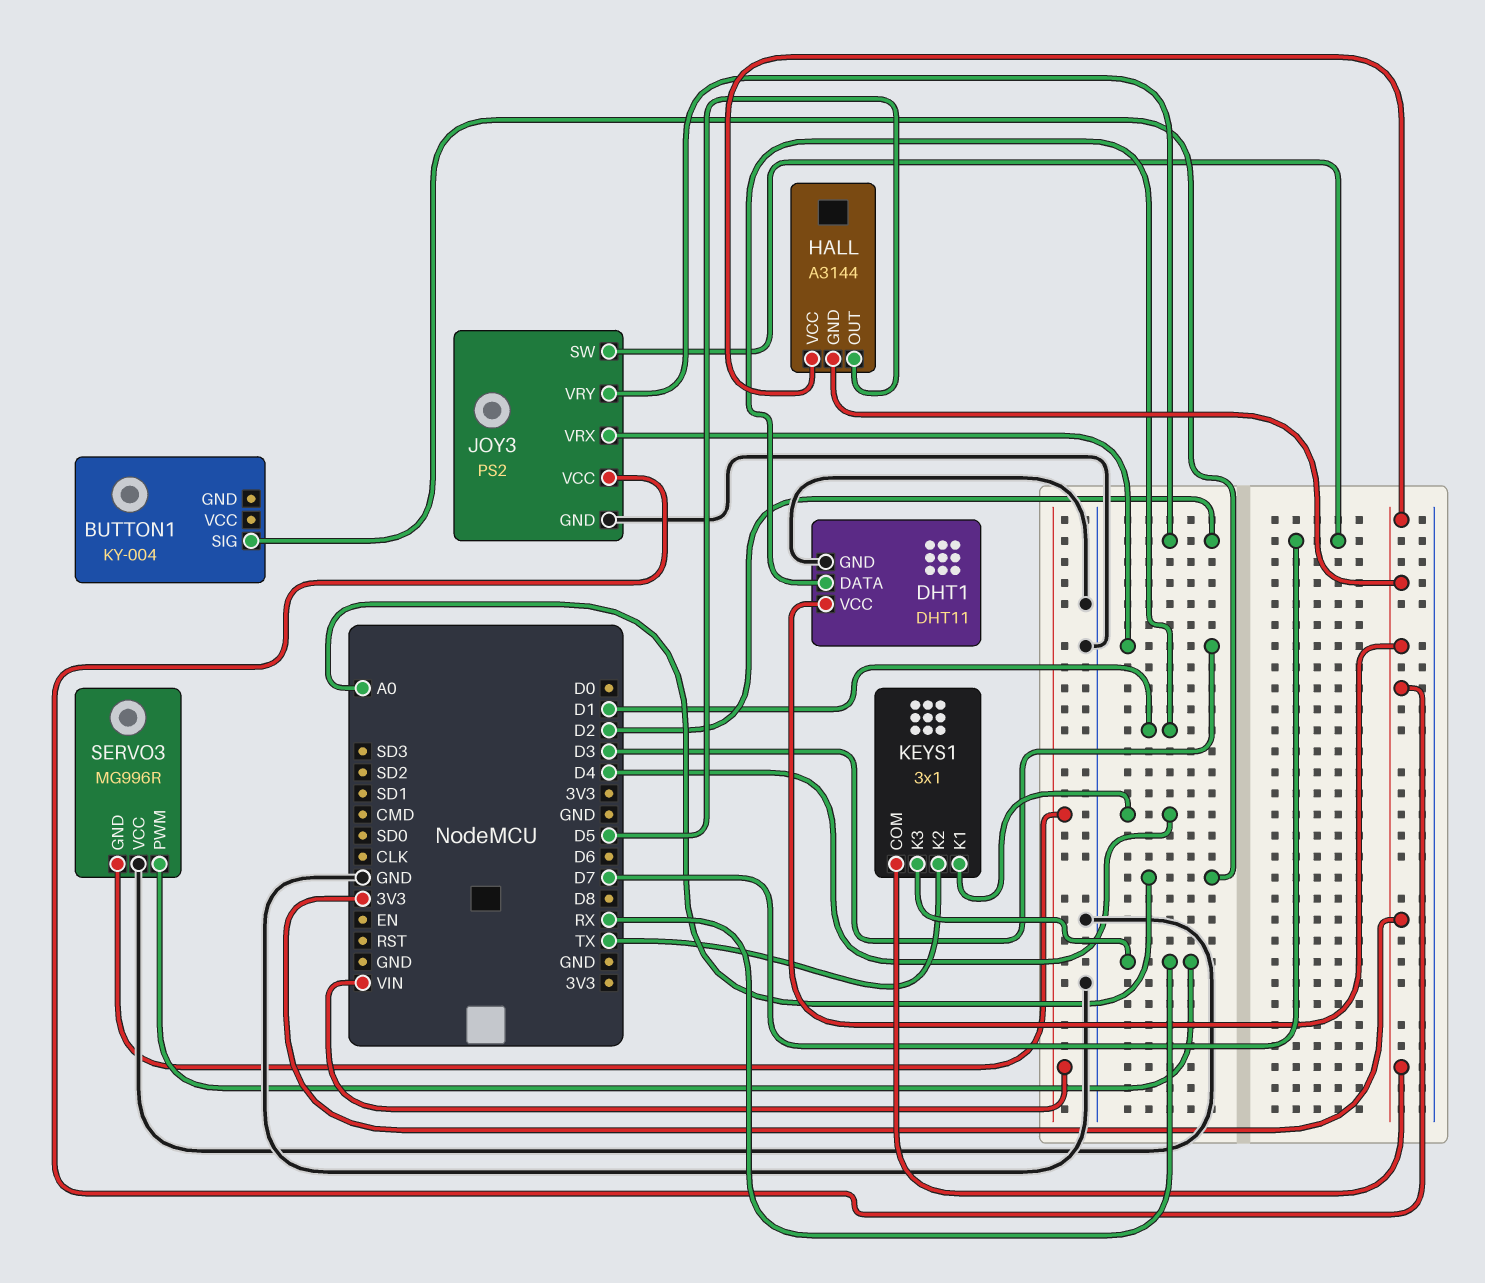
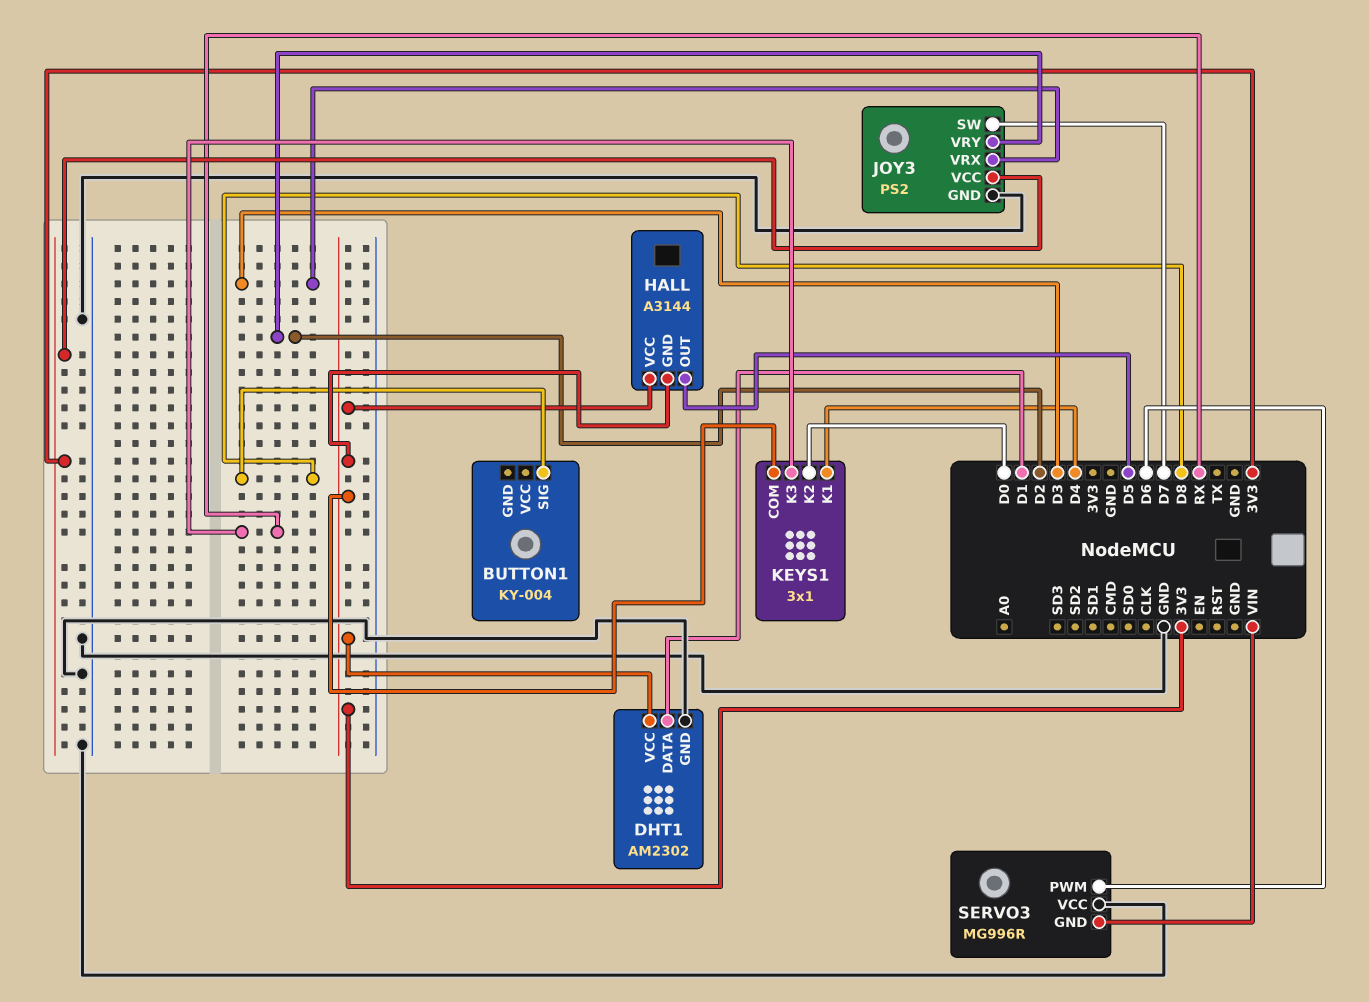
BUTTON1 pin SIG: A0 -> D8
DHT1: DHT11 -> AM2302
KEYS1 pin K2: TX -> D0
SERVO3 pin PWM: RX -> D6

